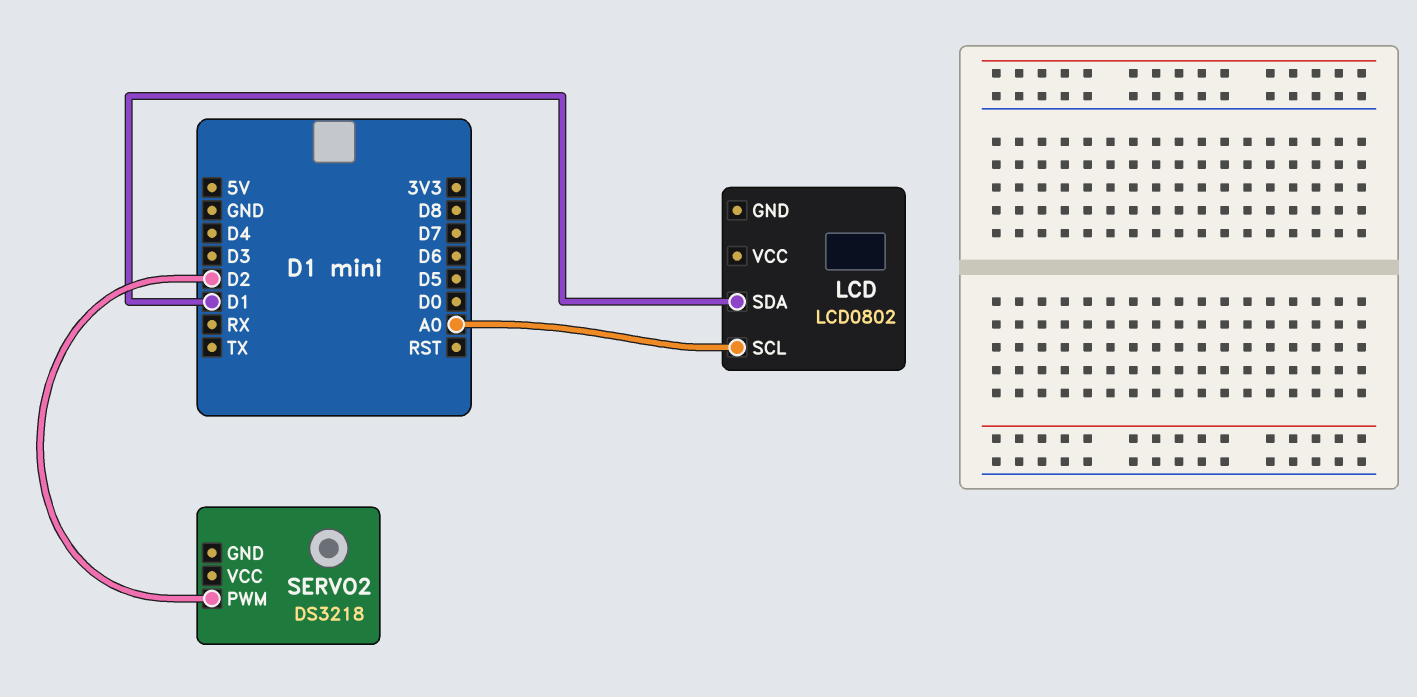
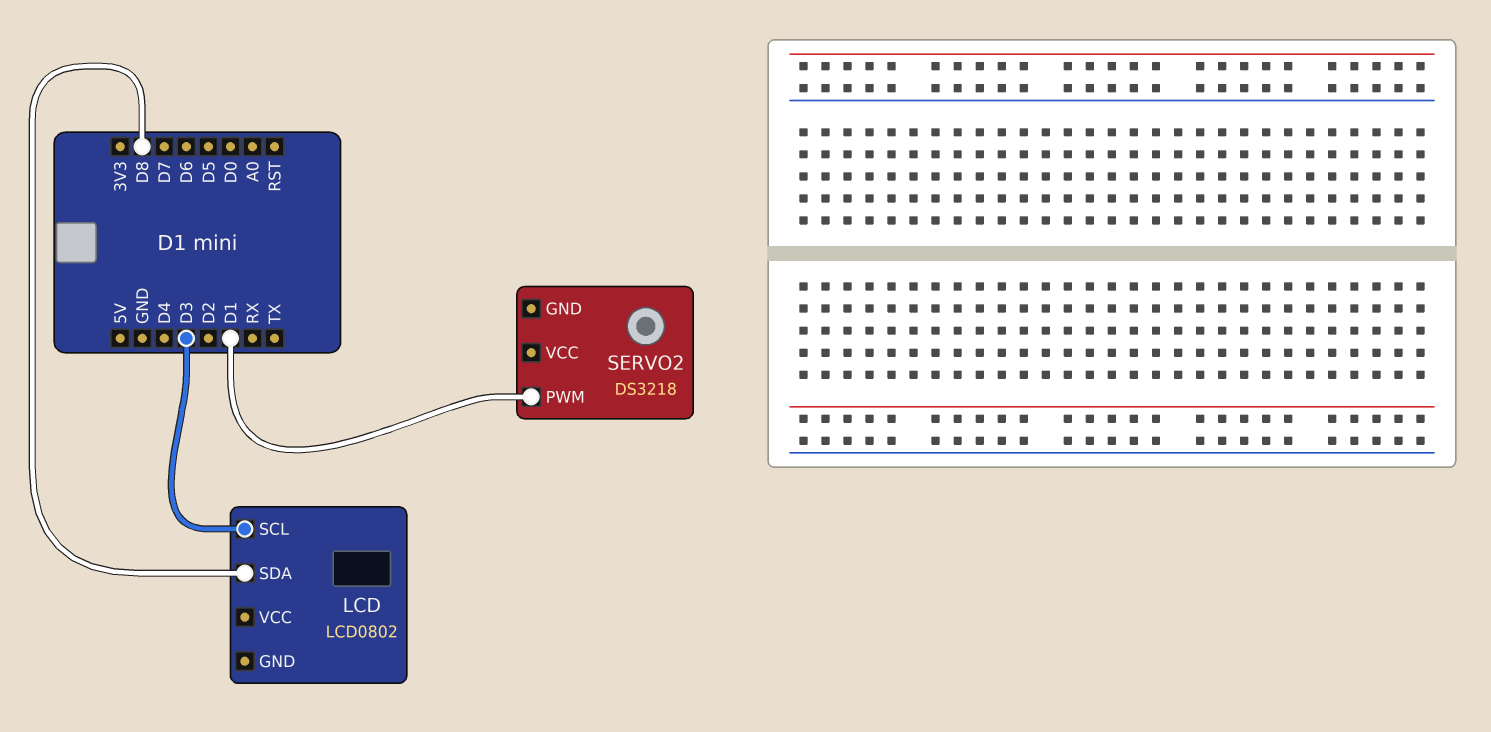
LCD pin SCL: A0 -> D3
LCD pin SDA: D1 -> D8
SERVO2 pin PWM: D2 -> D1

